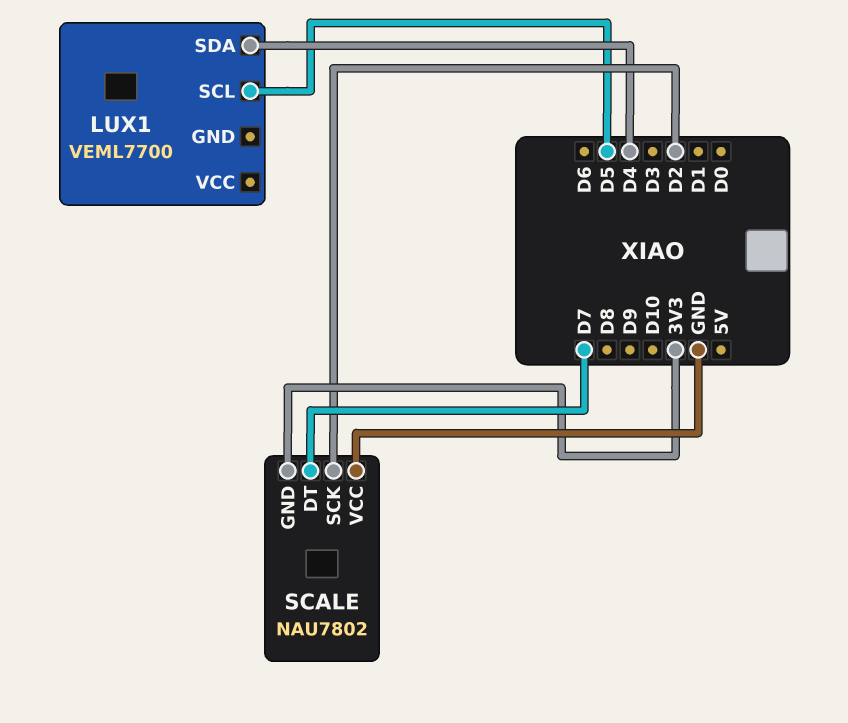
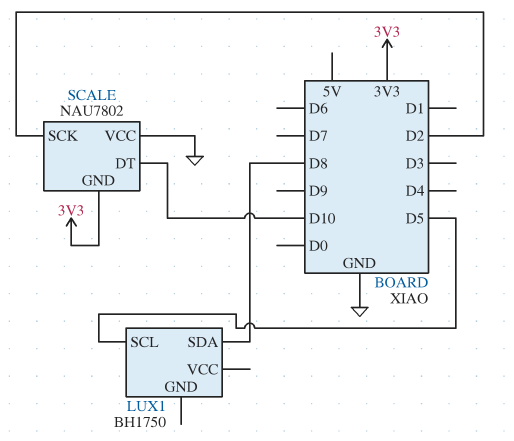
LUX1: VEML7700 -> BH1750
LUX1 pin SDA: D4 -> D8
SCALE pin DT: D7 -> D10

